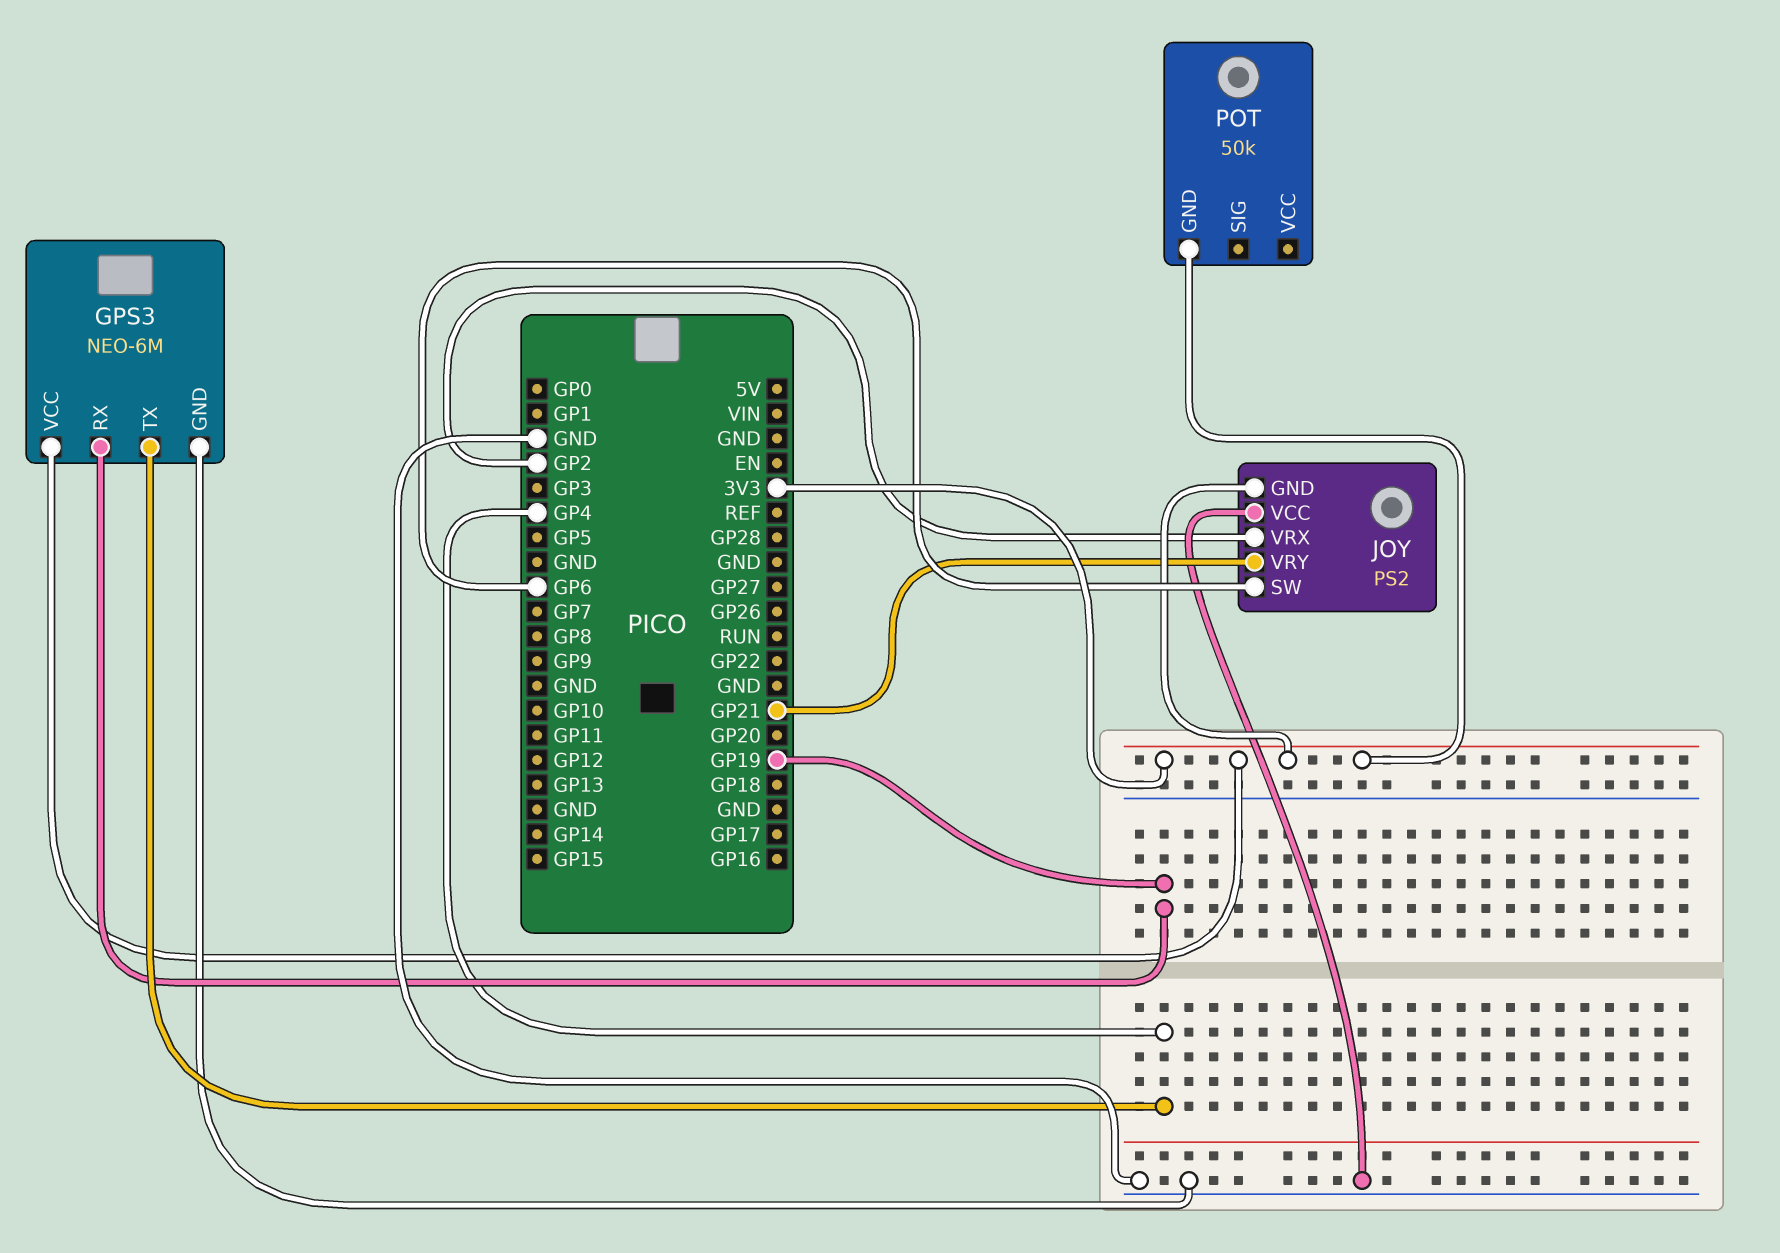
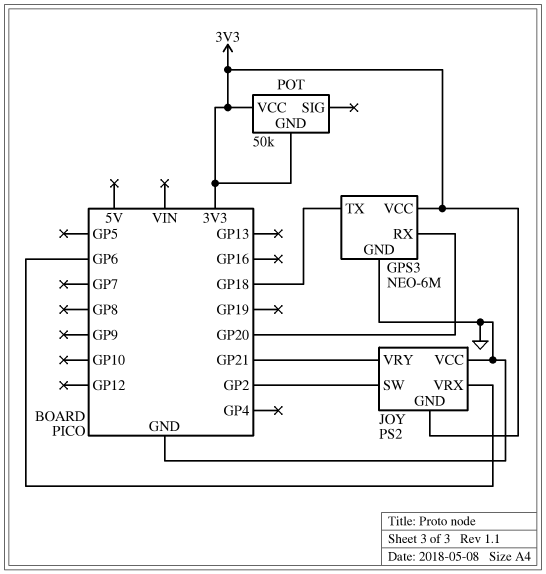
GPS3 pin RX: GP19 -> GP20
GPS3 pin TX: GP4 -> GP18
JOY pin SW: GP6 -> GP2
JOY pin VRX: GP2 -> GP6
POT pin VCC: none -> 3V3

